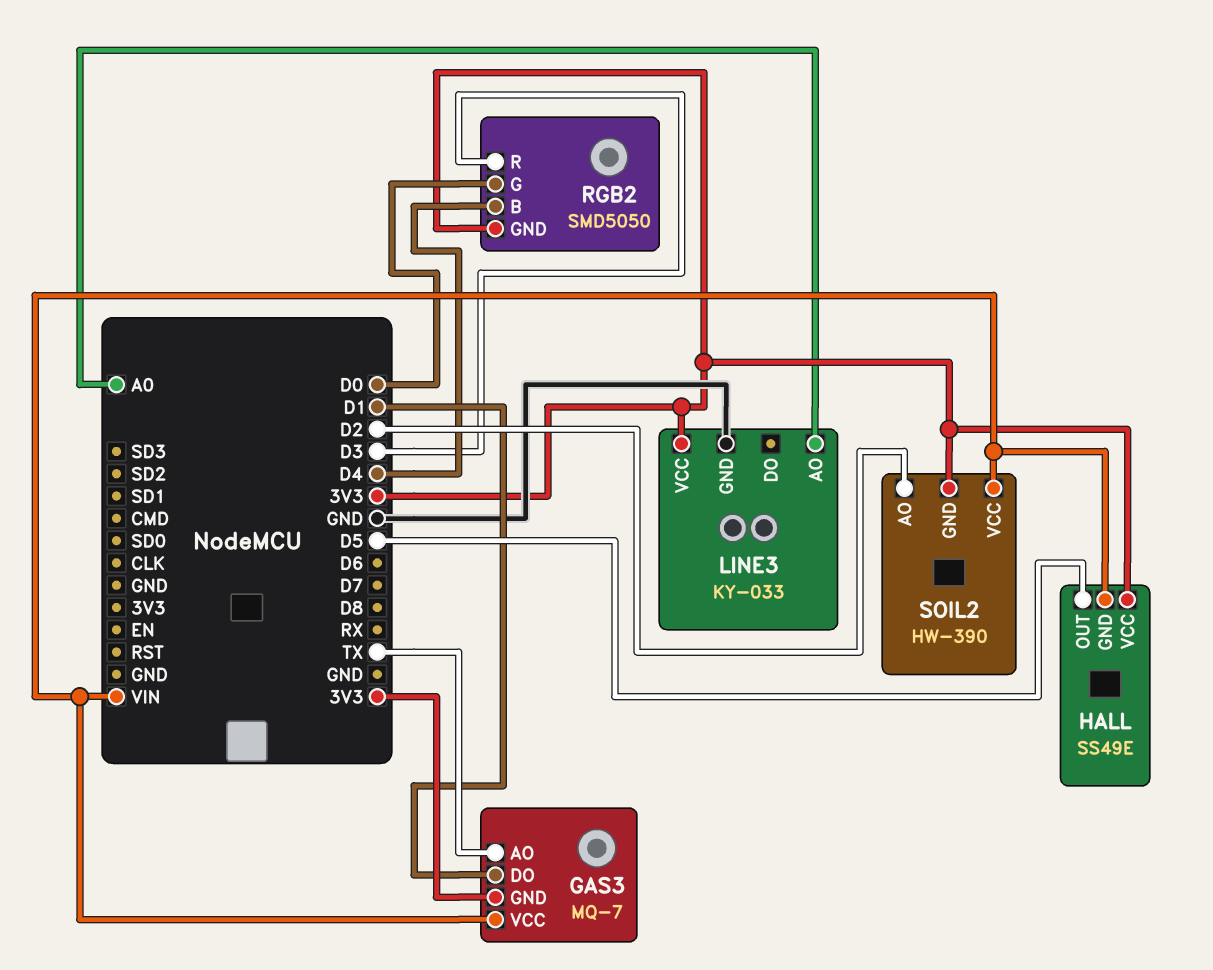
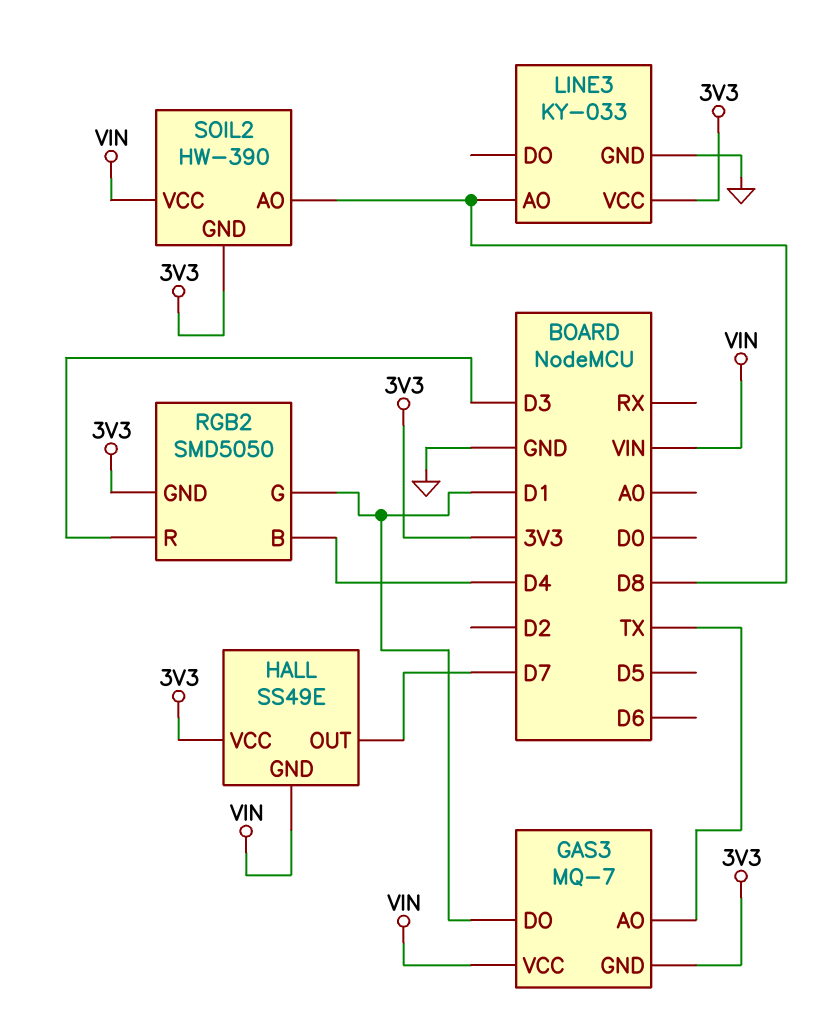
HALL pin OUT: D5 -> D7
LINE3 pin AO: A0 -> D8
RGB2 pin G: D0 -> D1
SOIL2 pin AO: D2 -> D8

